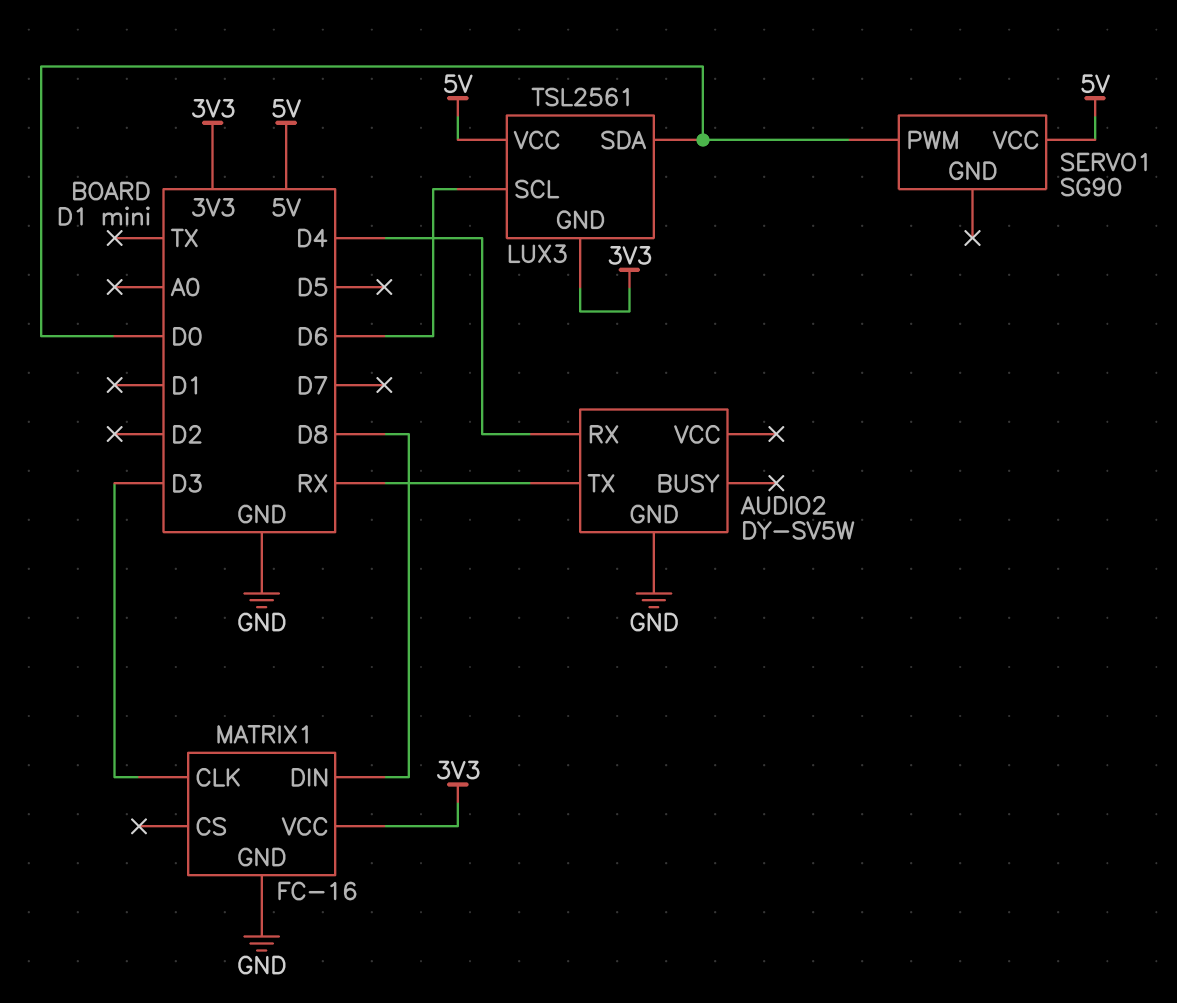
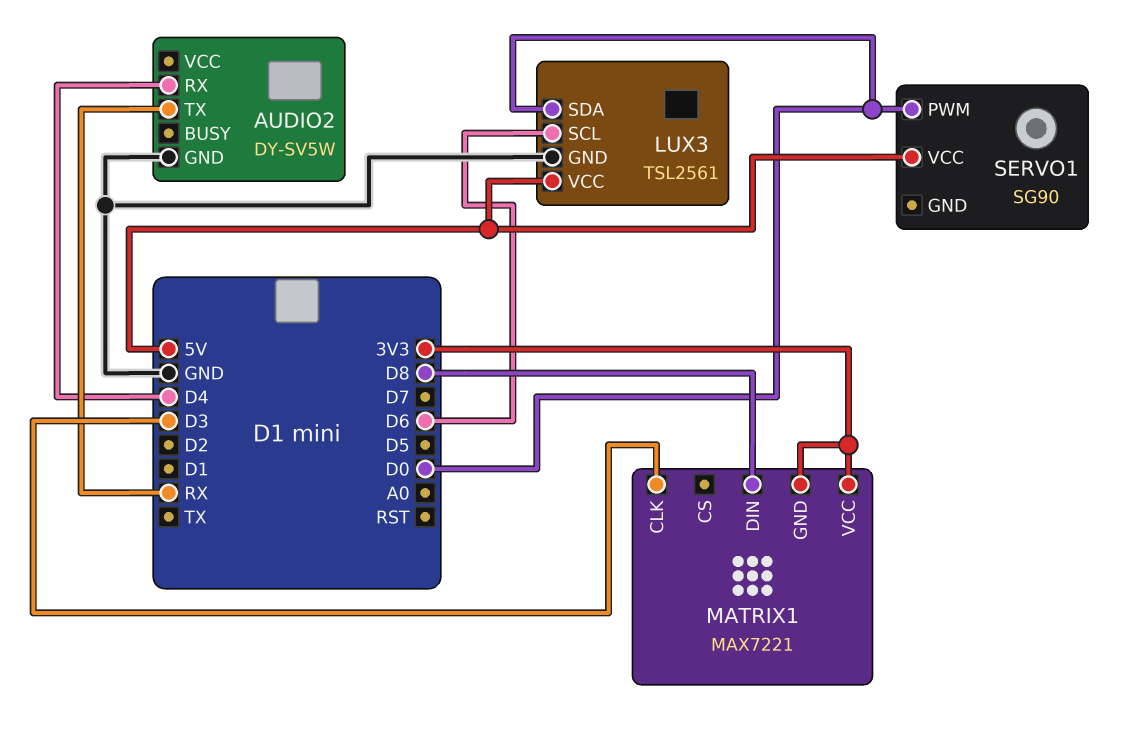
LUX3 pin GND: 3V3 -> GND
MATRIX1: FC-16 -> MAX7221
MATRIX1 pin GND: GND -> 3V3

